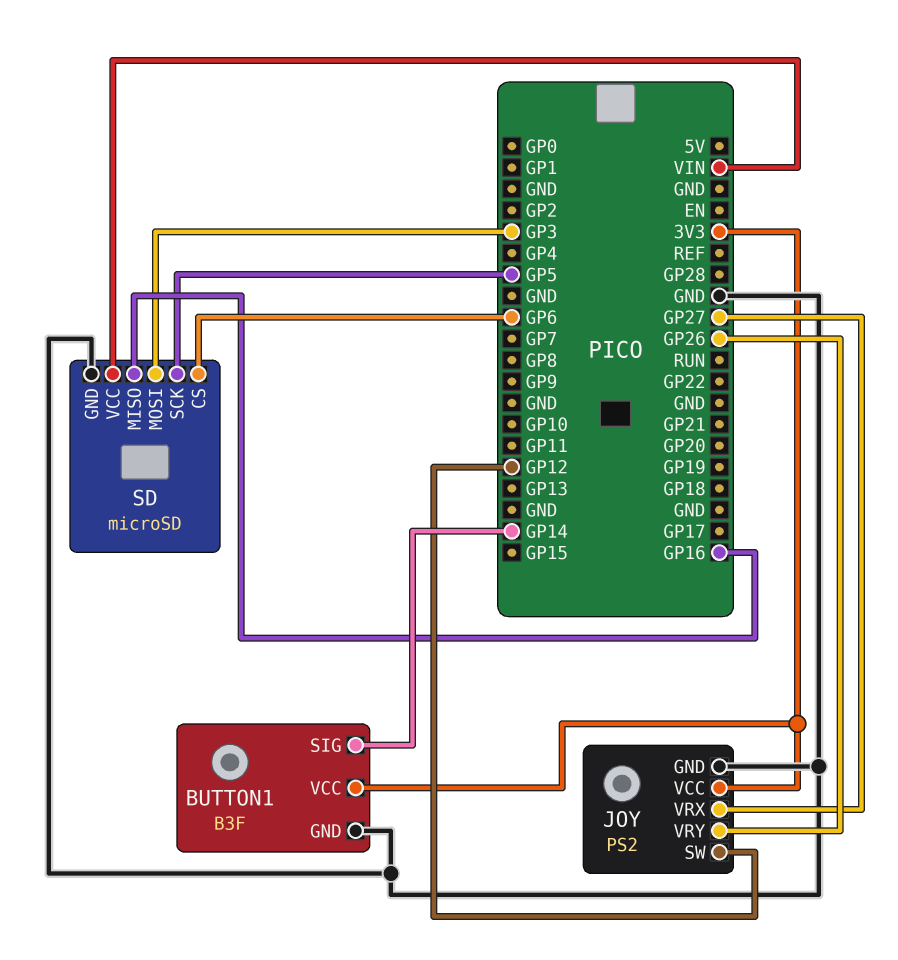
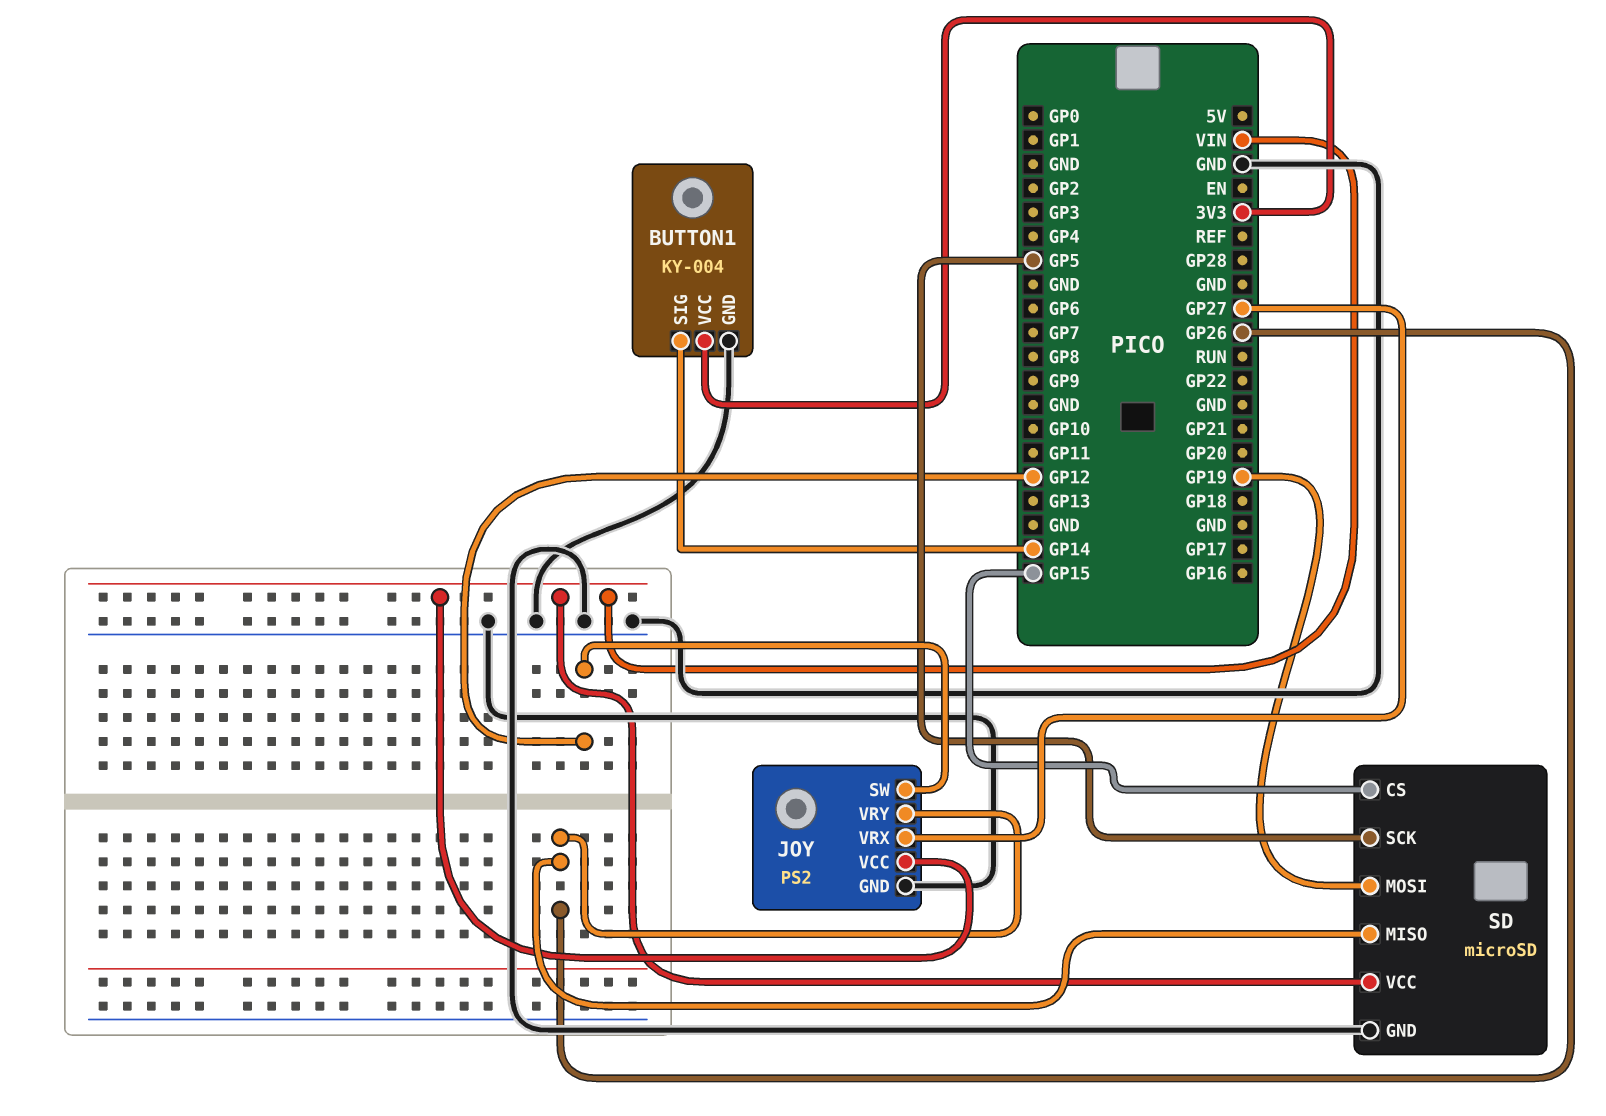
BUTTON1: B3F -> KY-004
JOY pin VCC: 3V3 -> VIN
SD pin CS: GP6 -> GP15
SD pin MISO: GP16 -> GP26
SD pin MOSI: GP3 -> GP19

